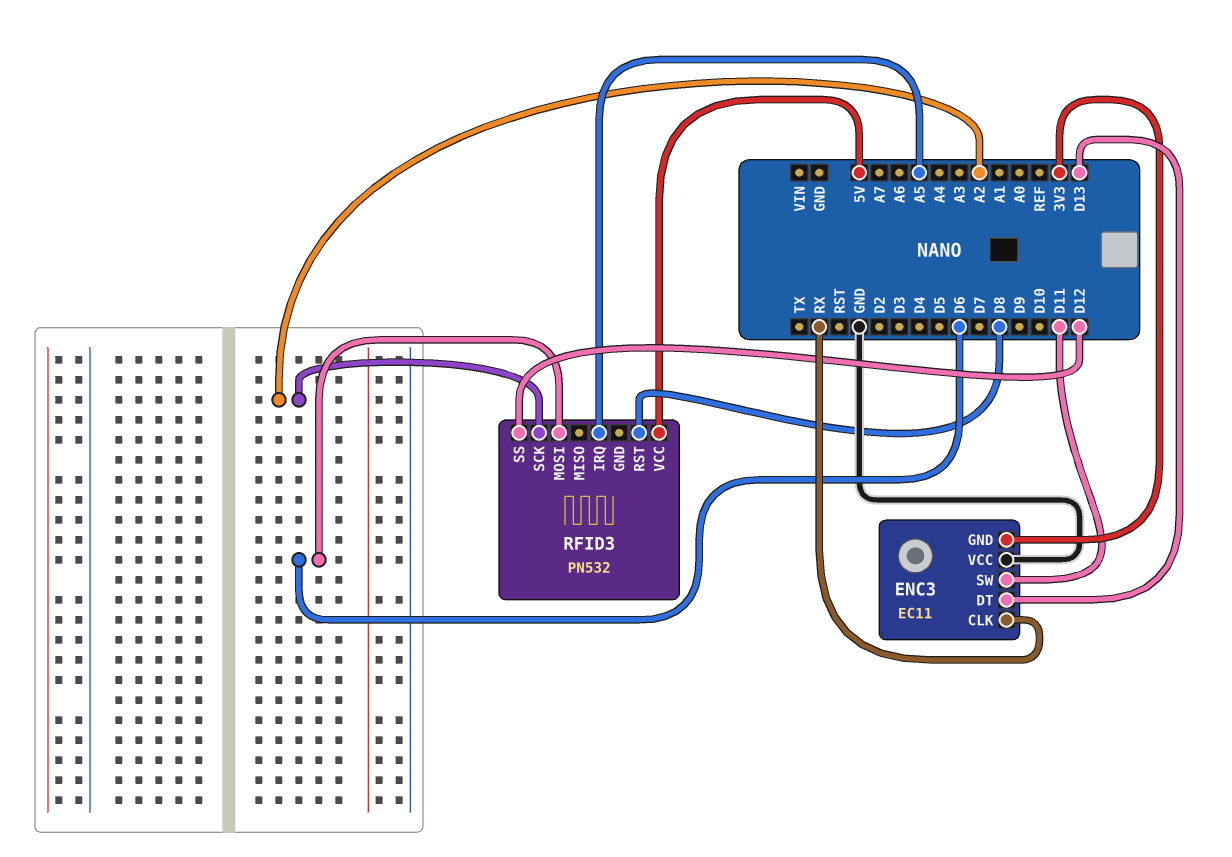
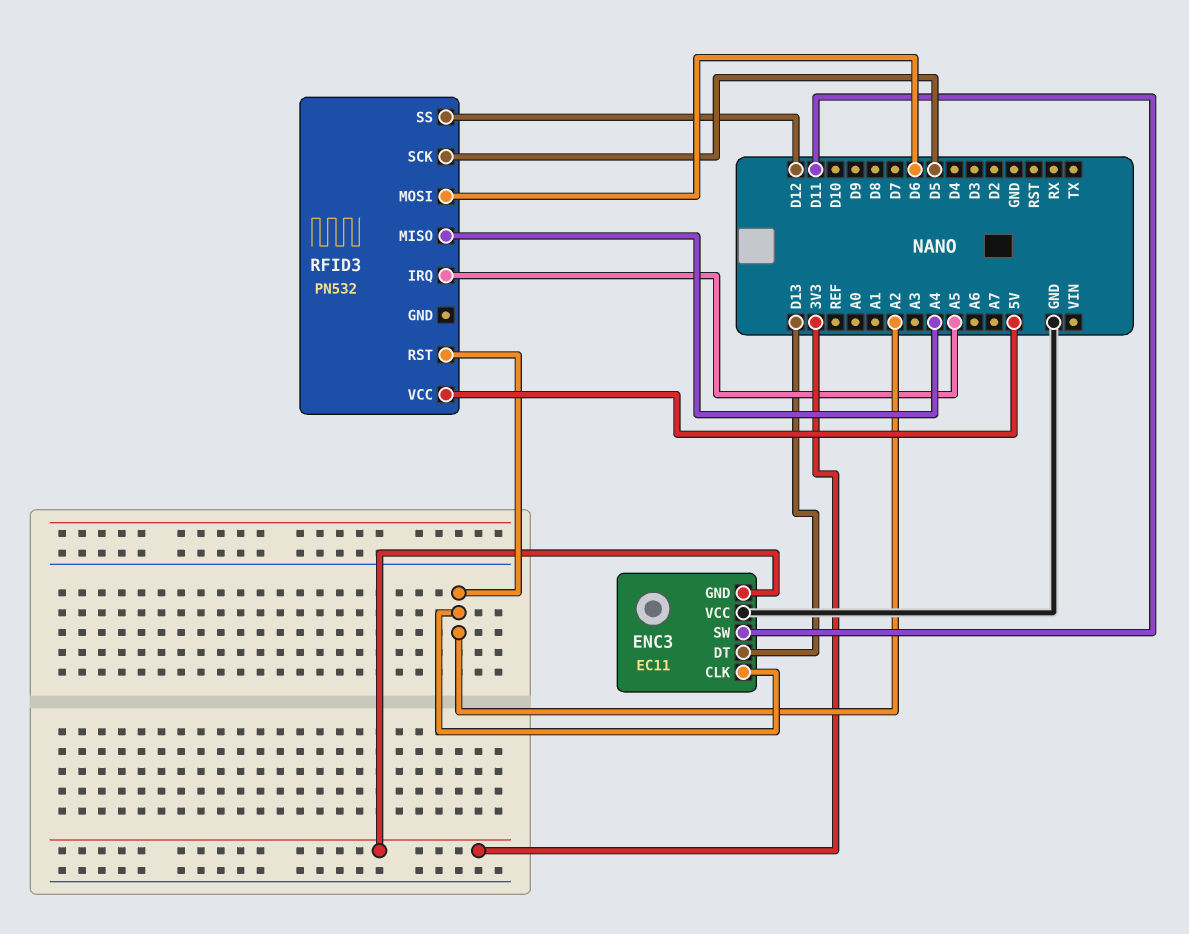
ENC3 pin CLK: RX -> A2
RFID3 pin MISO: none -> A4
RFID3 pin RST: D8 -> A2
RFID3 pin SCK: A2 -> D5

